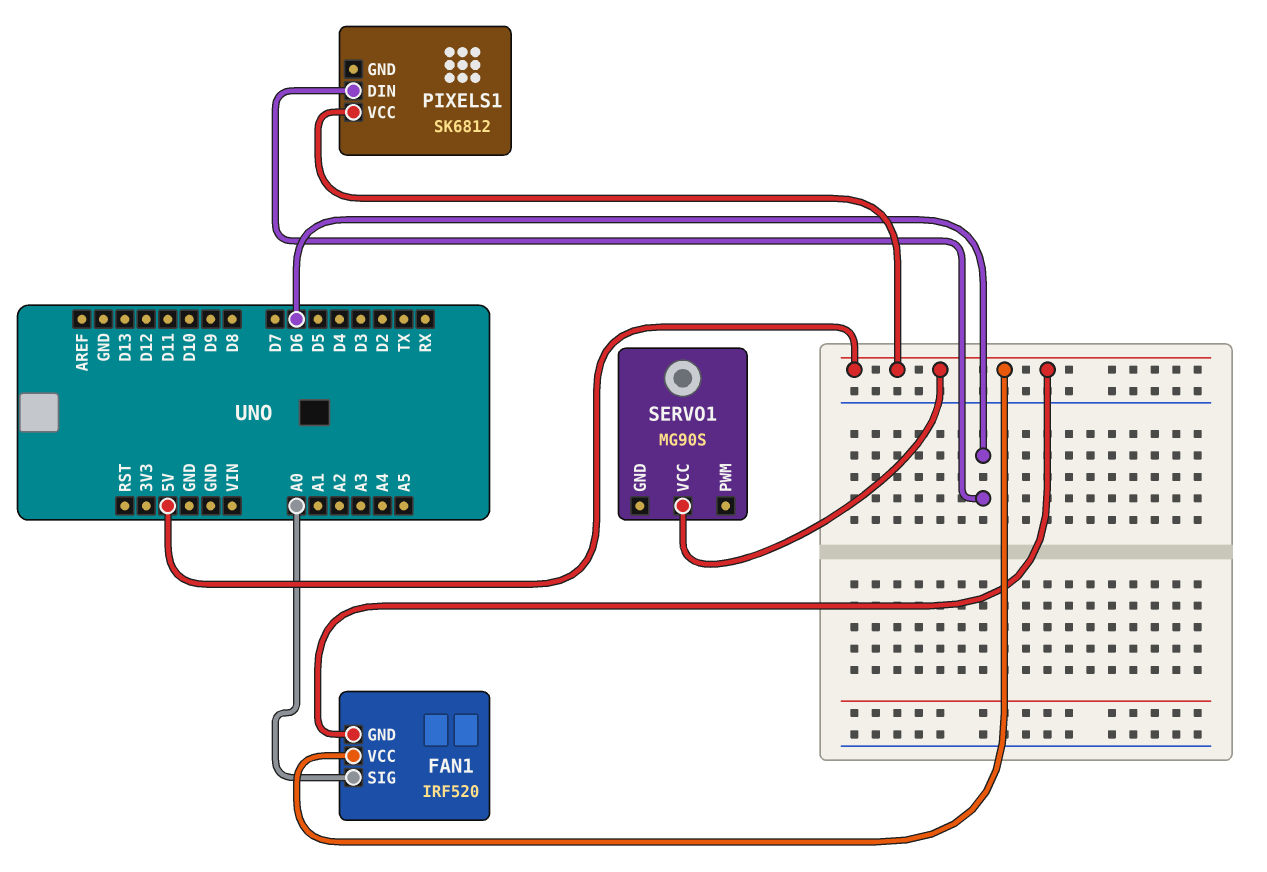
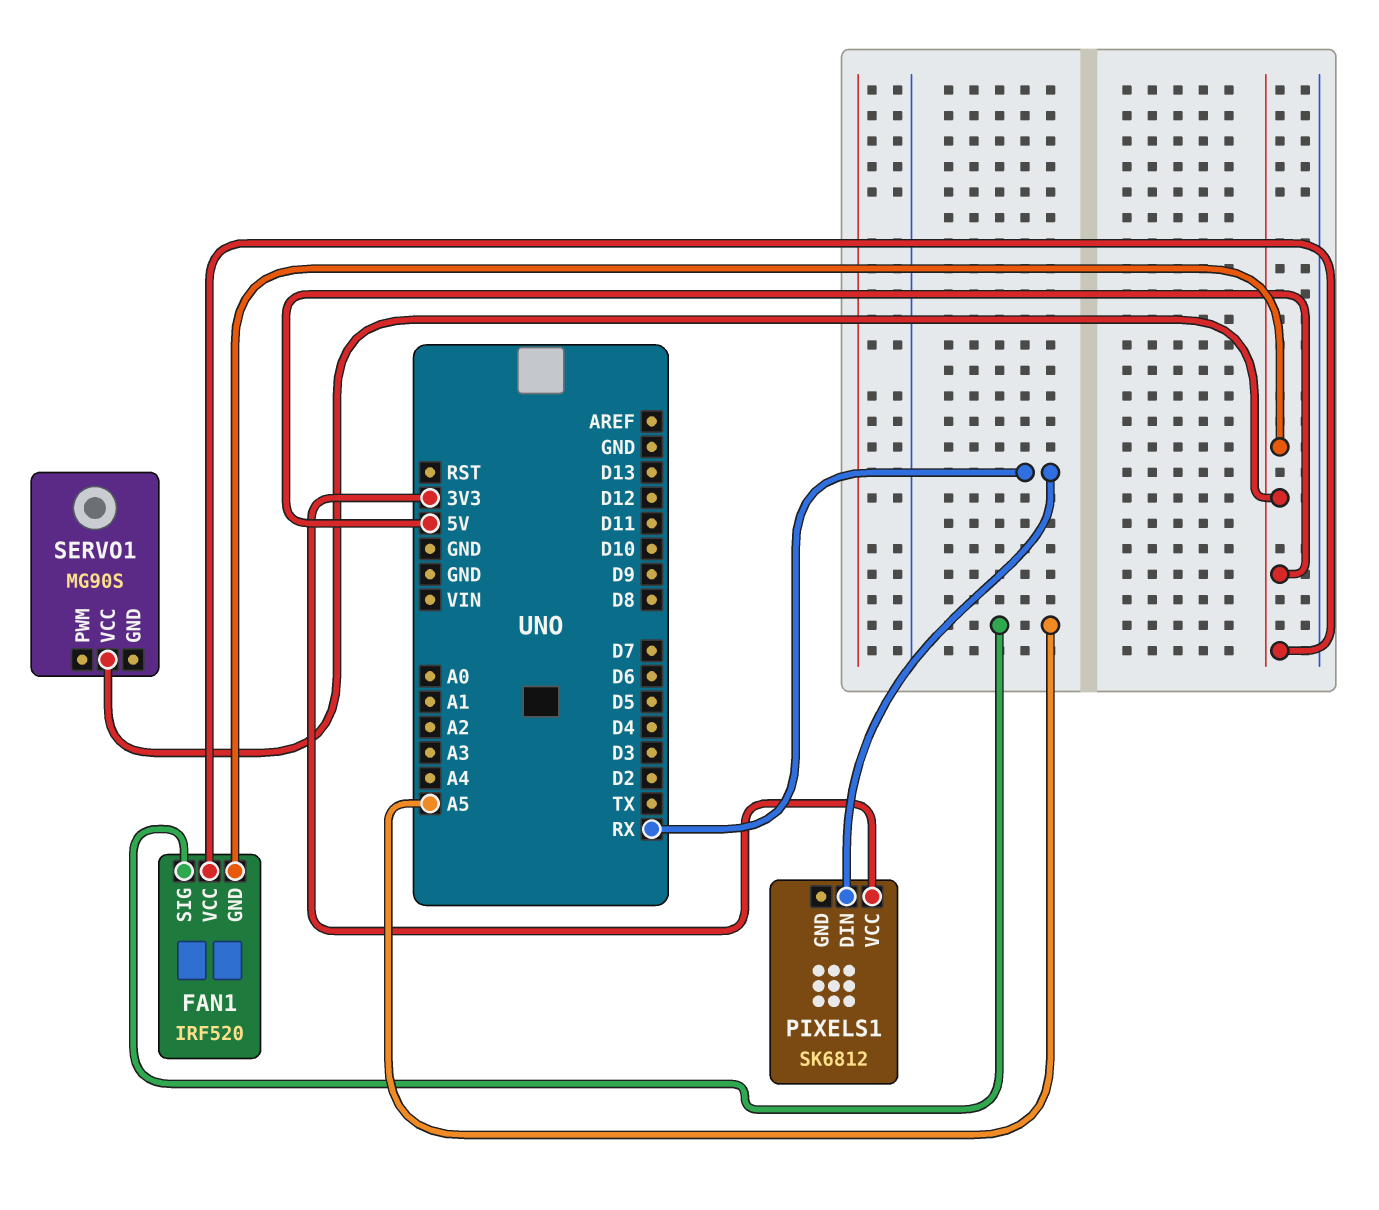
FAN1 pin SIG: A0 -> A5
PIXELS1 pin DIN: D6 -> RX
PIXELS1 pin VCC: 5V -> 3V3

